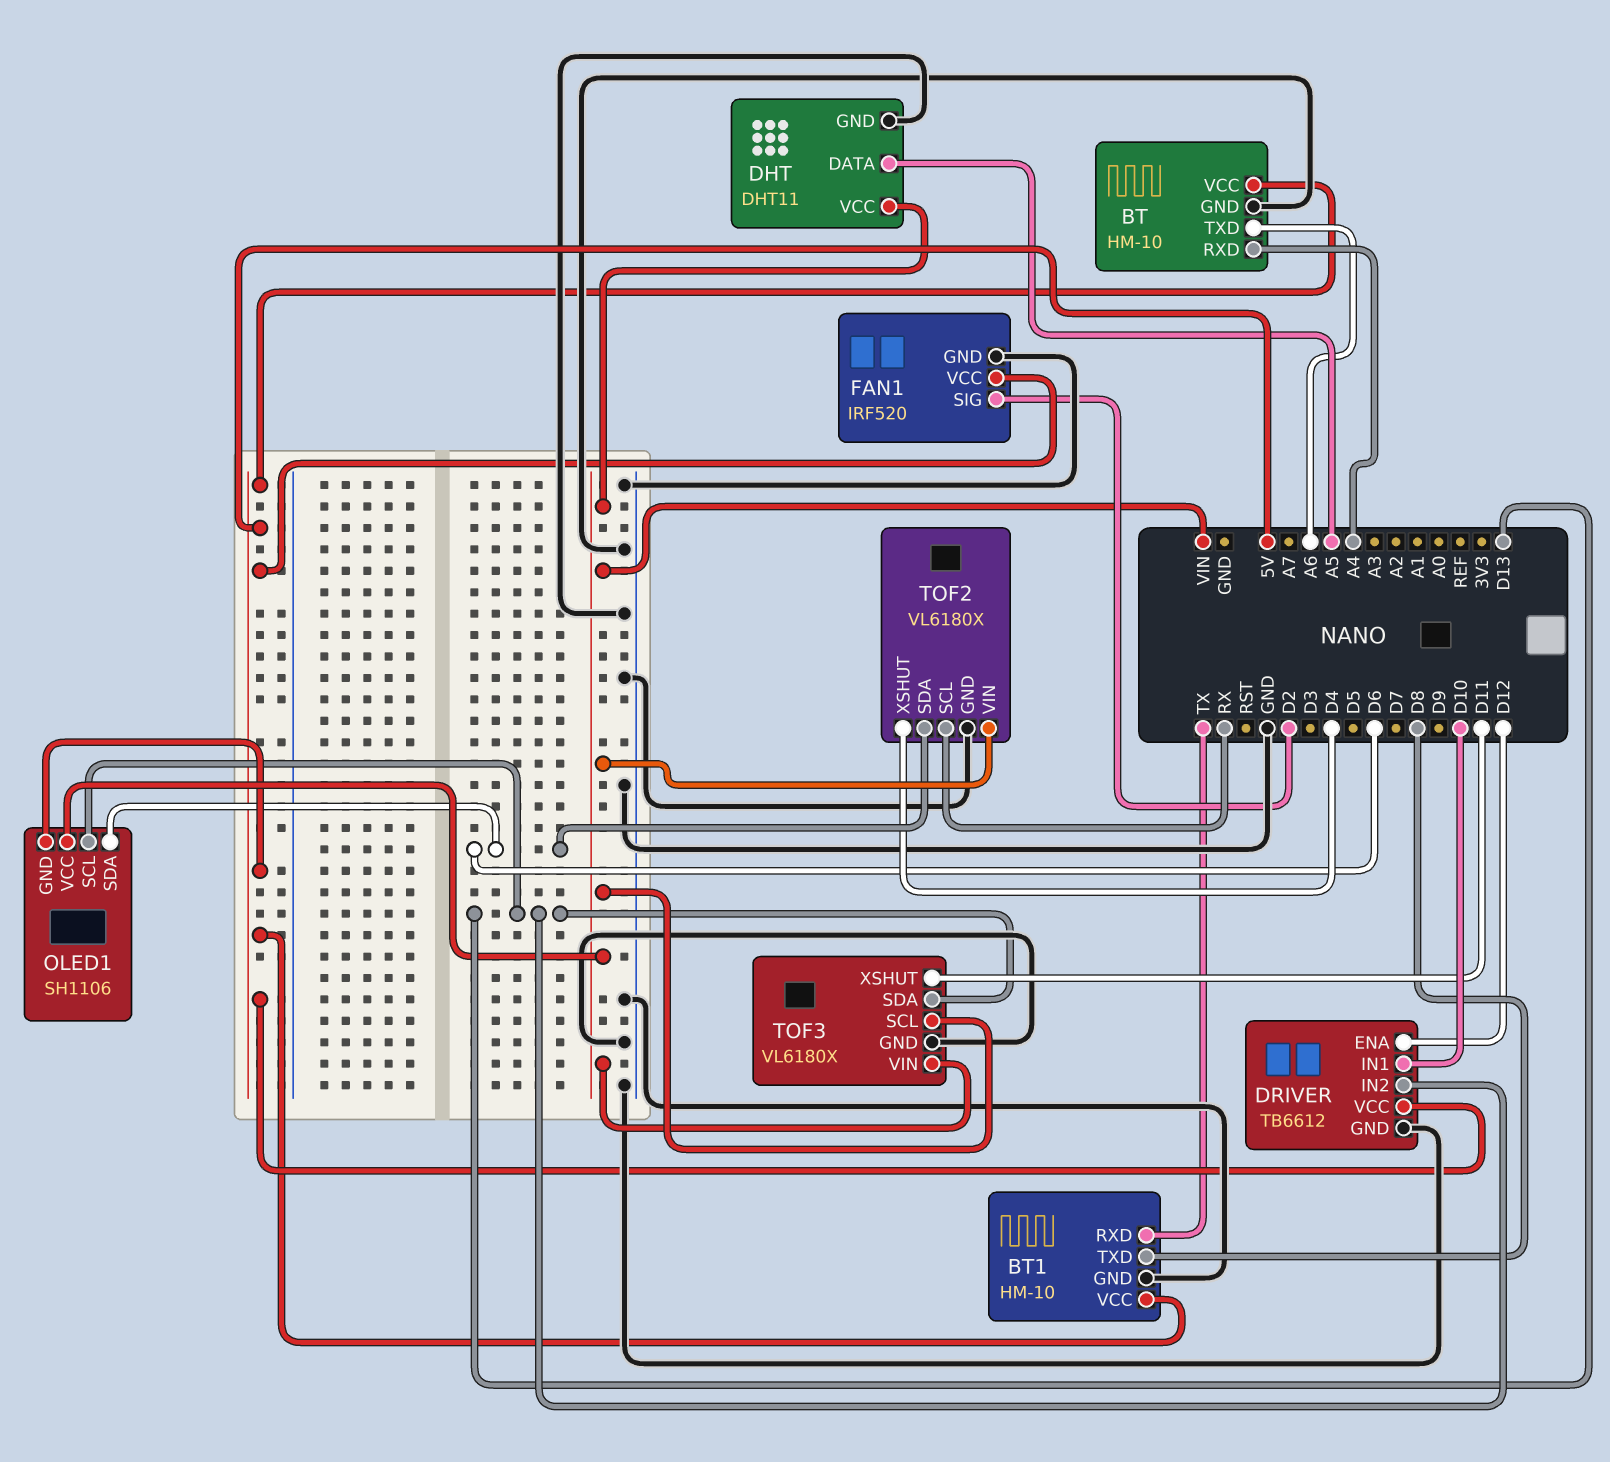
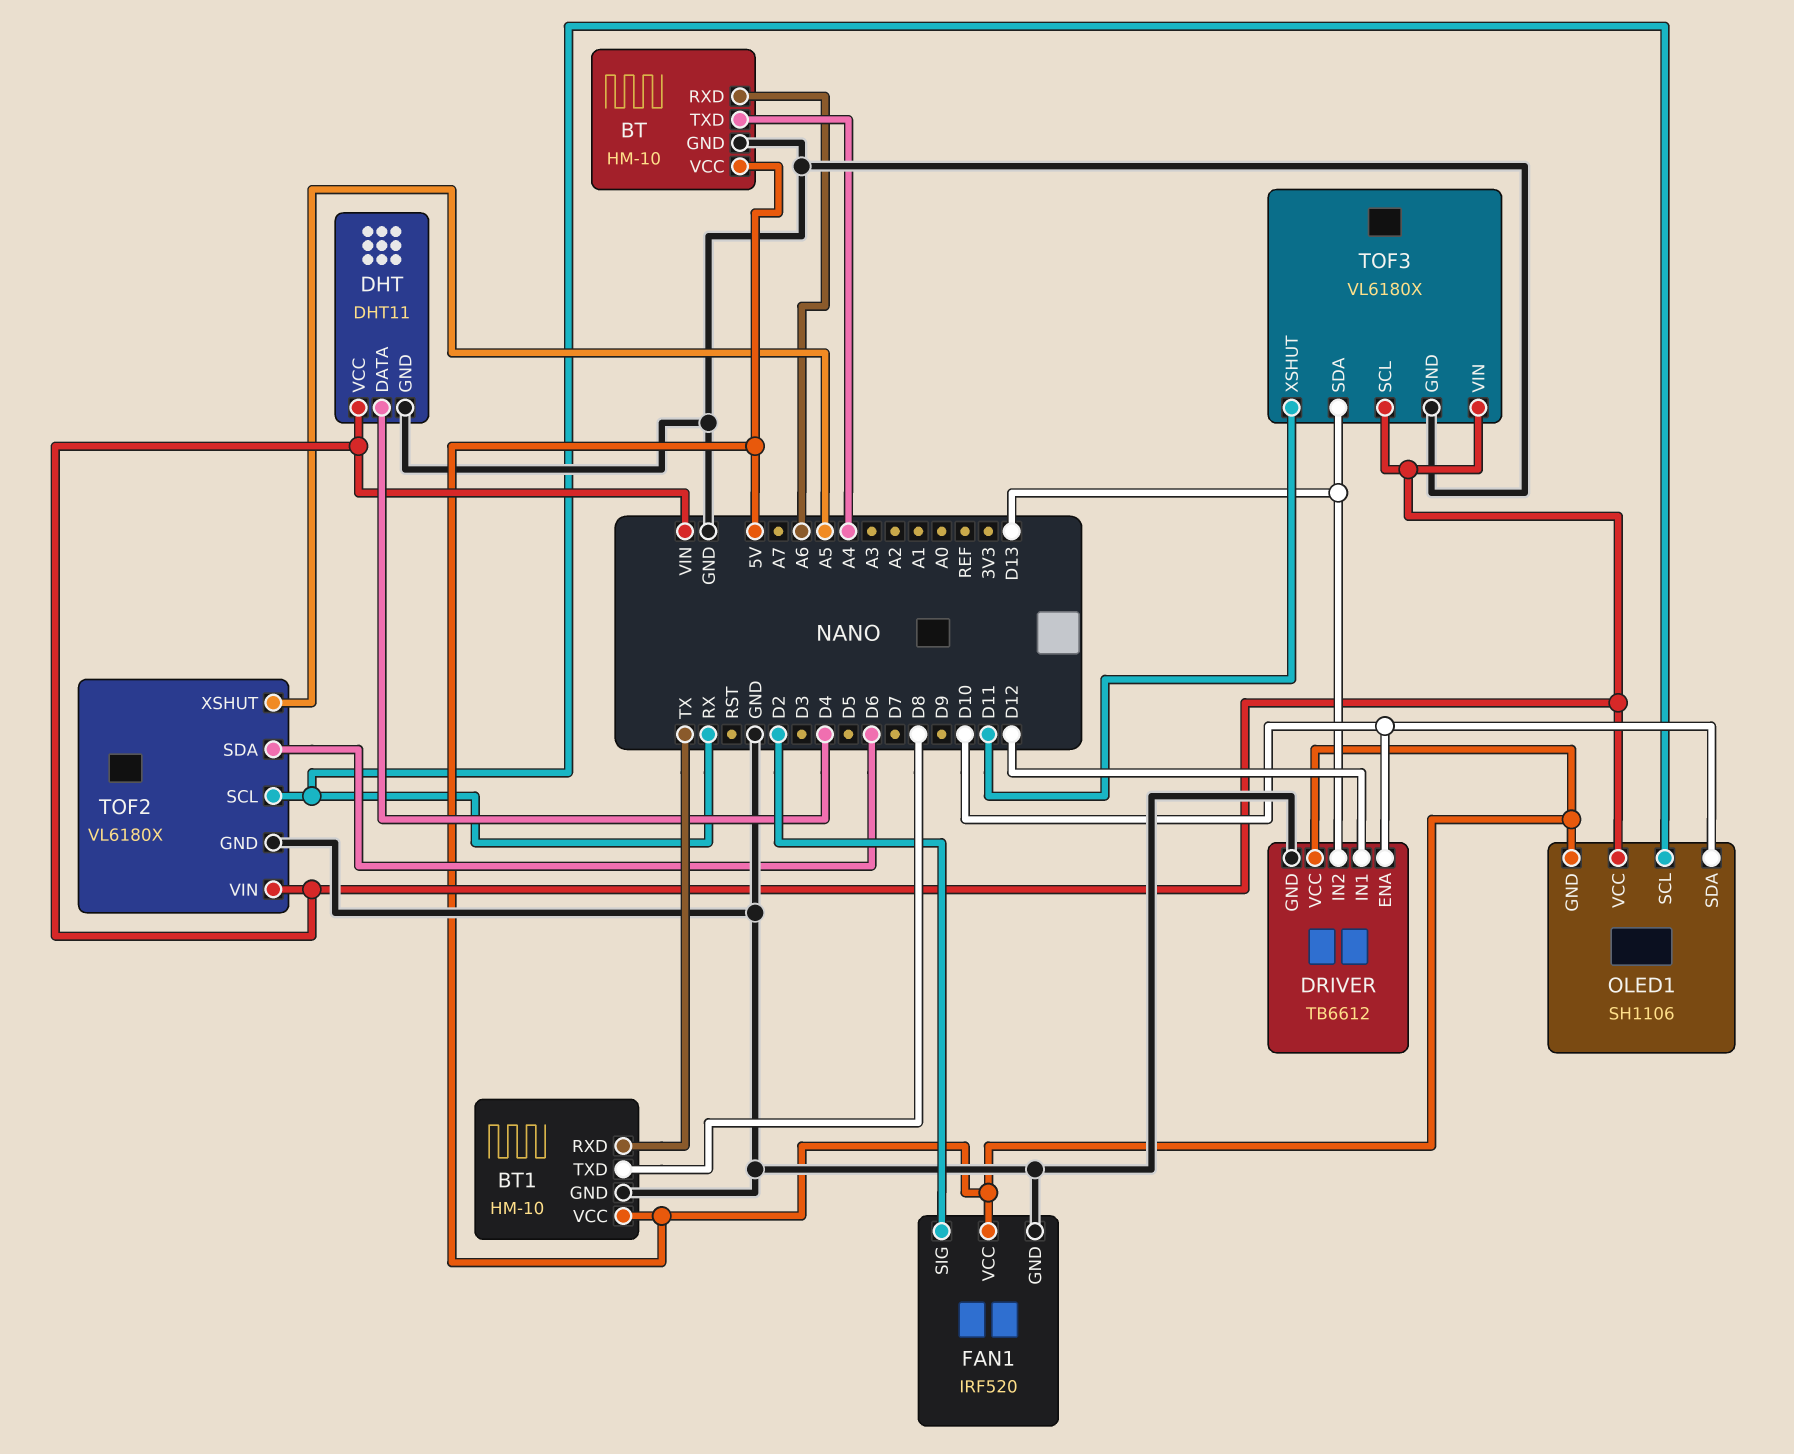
BT pin RXD: A4 -> A6
BT pin TXD: A6 -> A4
DHT pin DATA: A5 -> D4
DRIVER pin ENA: D12 -> D10
DRIVER pin IN1: D10 -> D12
OLED1 pin SCL: D13 -> RX
OLED1 pin SDA: D6 -> D10
TOF2 pin XSHUT: D4 -> A5

